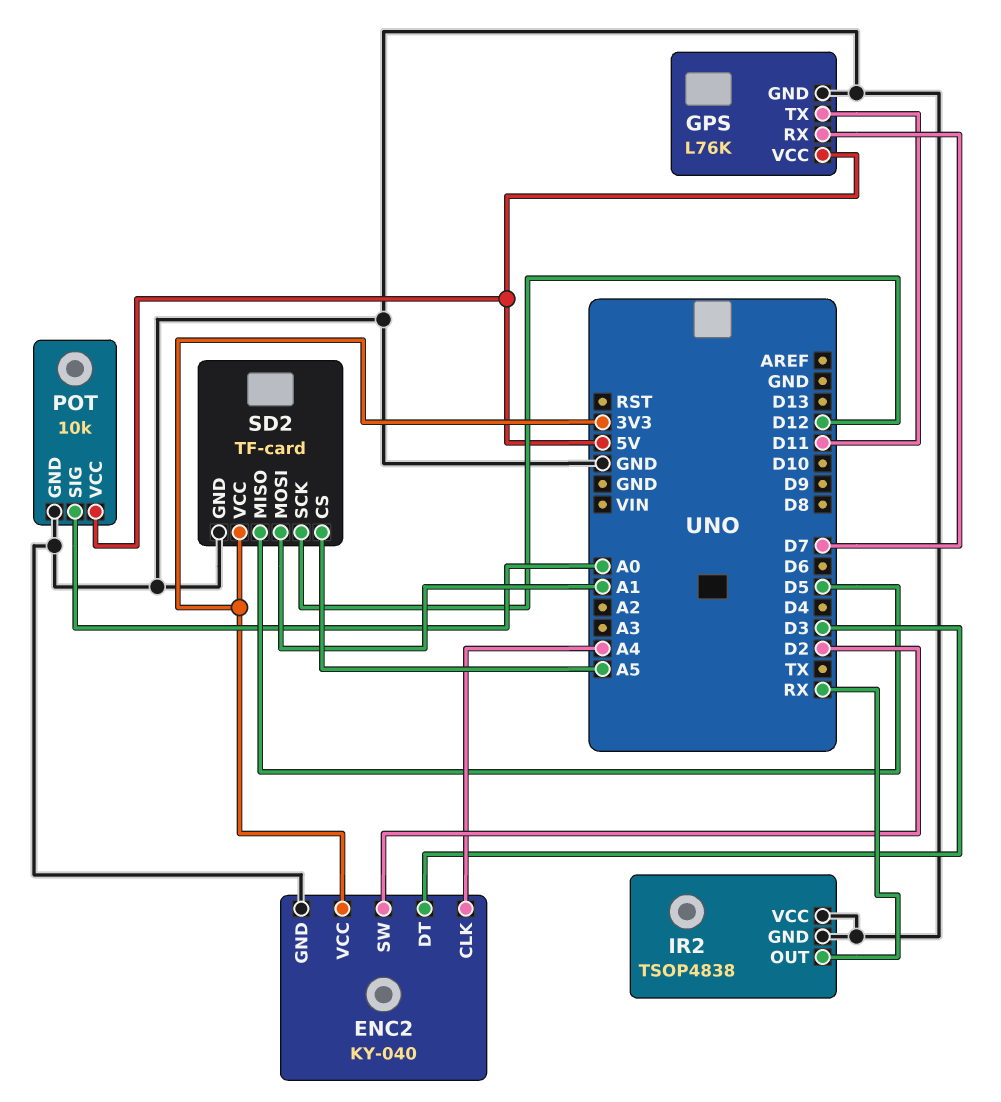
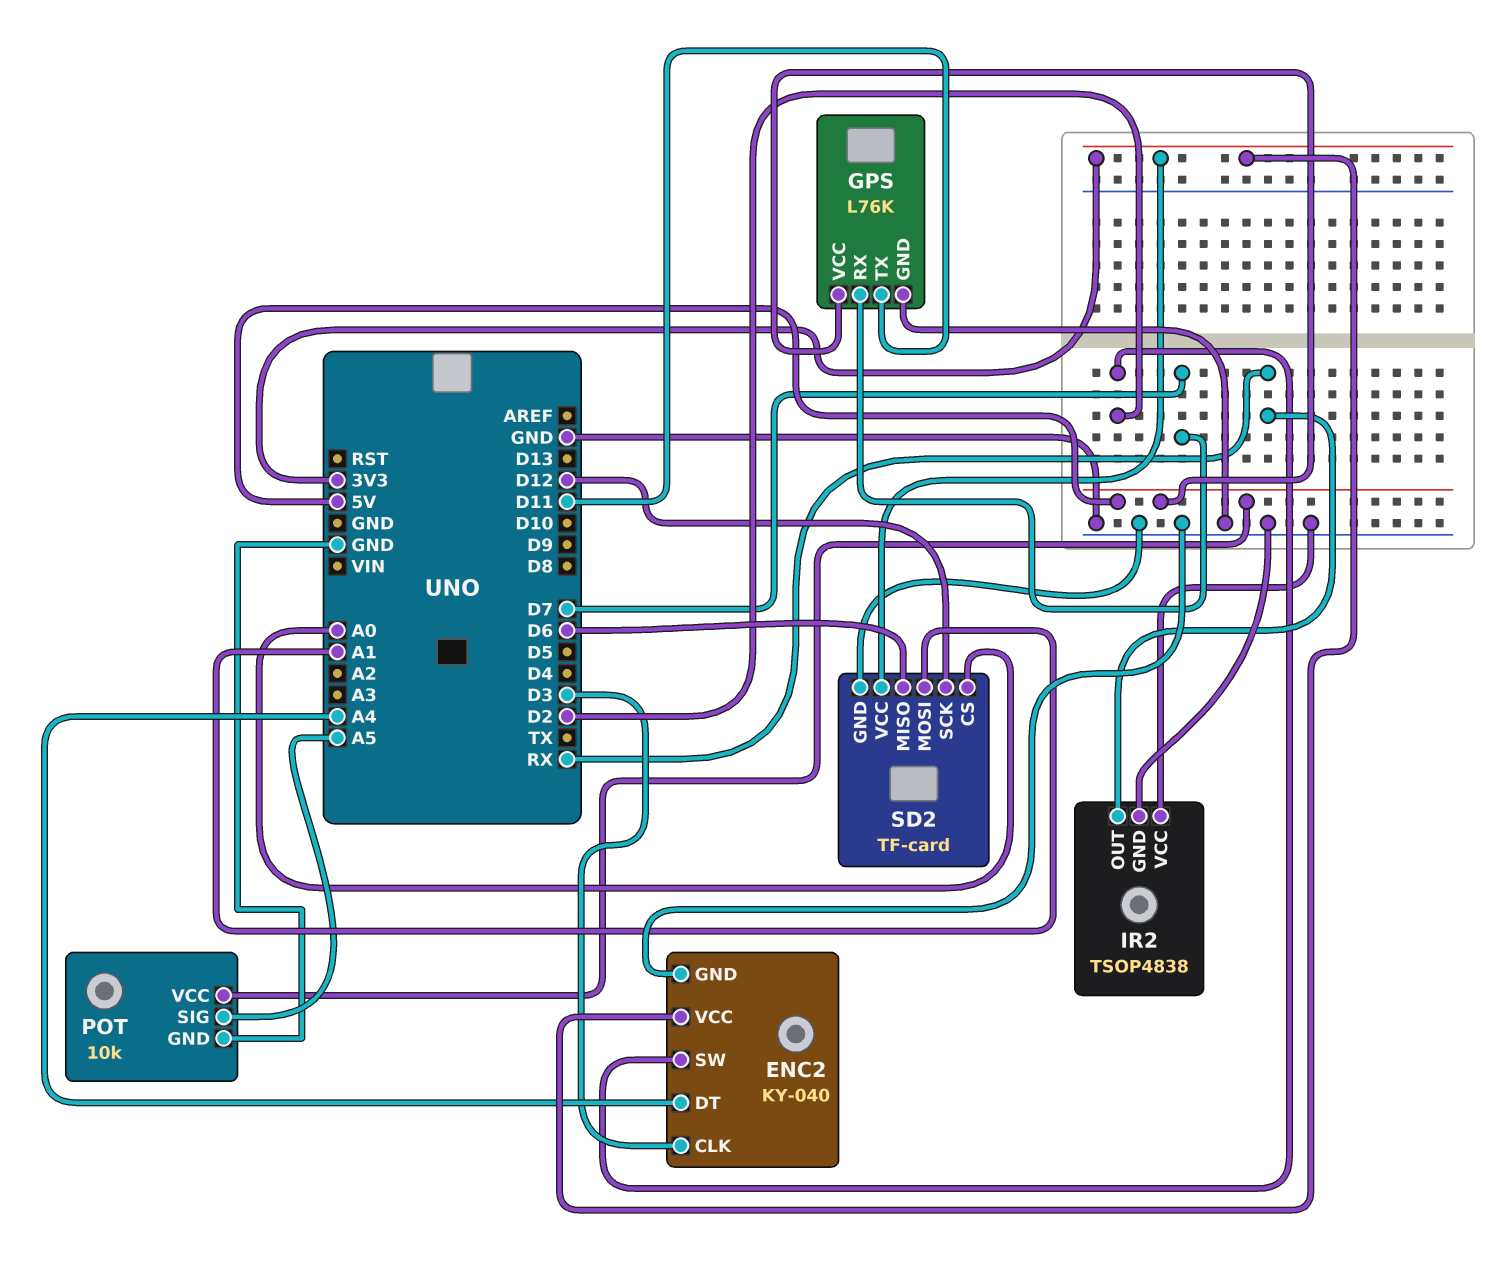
ENC2 pin CLK: A4 -> D3
ENC2 pin DT: D3 -> A4
POT pin SIG: A0 -> A5
SD2 pin CS: A5 -> A0
SD2 pin MISO: D5 -> D6

